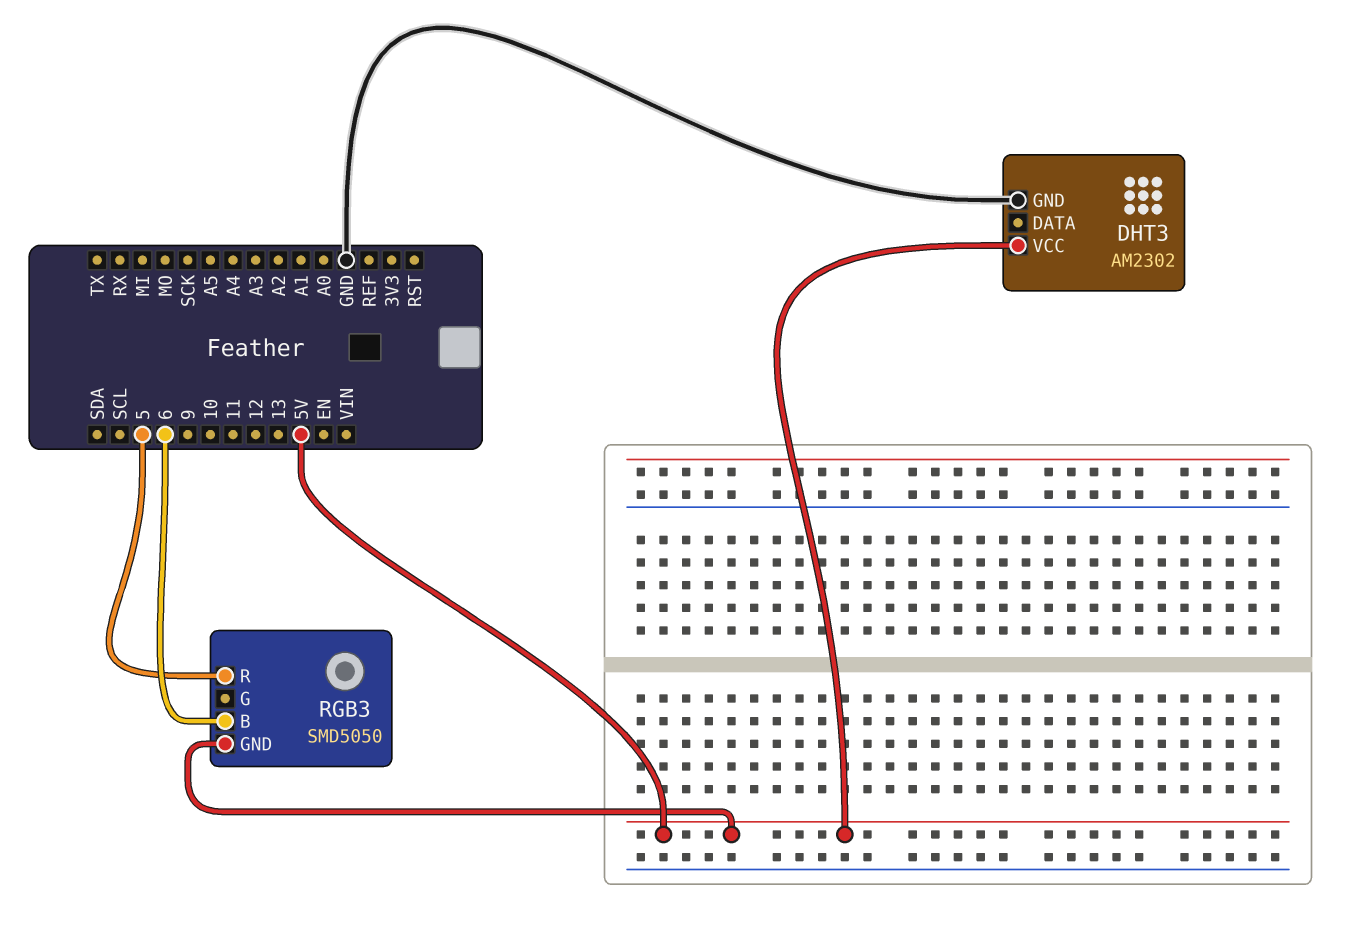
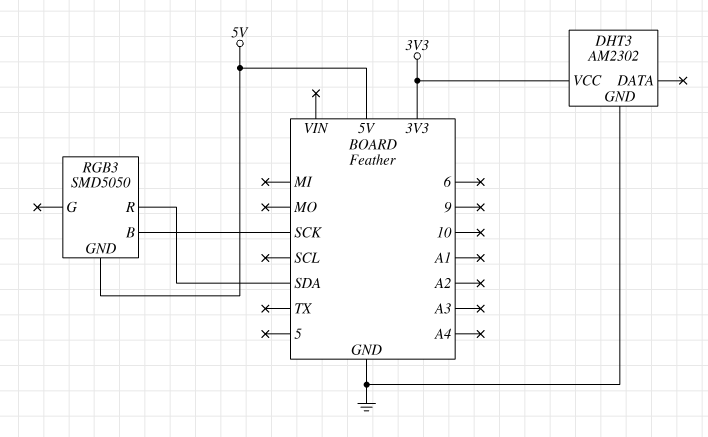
DHT3 pin VCC: 5V -> 3V3
RGB3 pin B: 6 -> SCK
RGB3 pin R: 5 -> SDA

